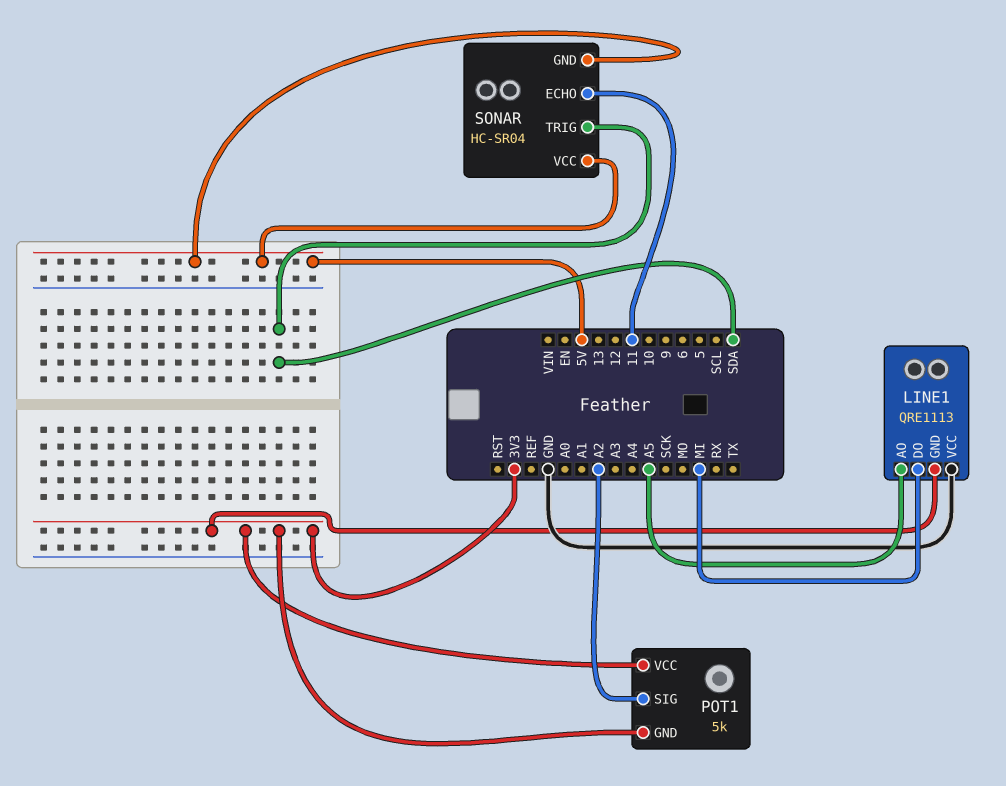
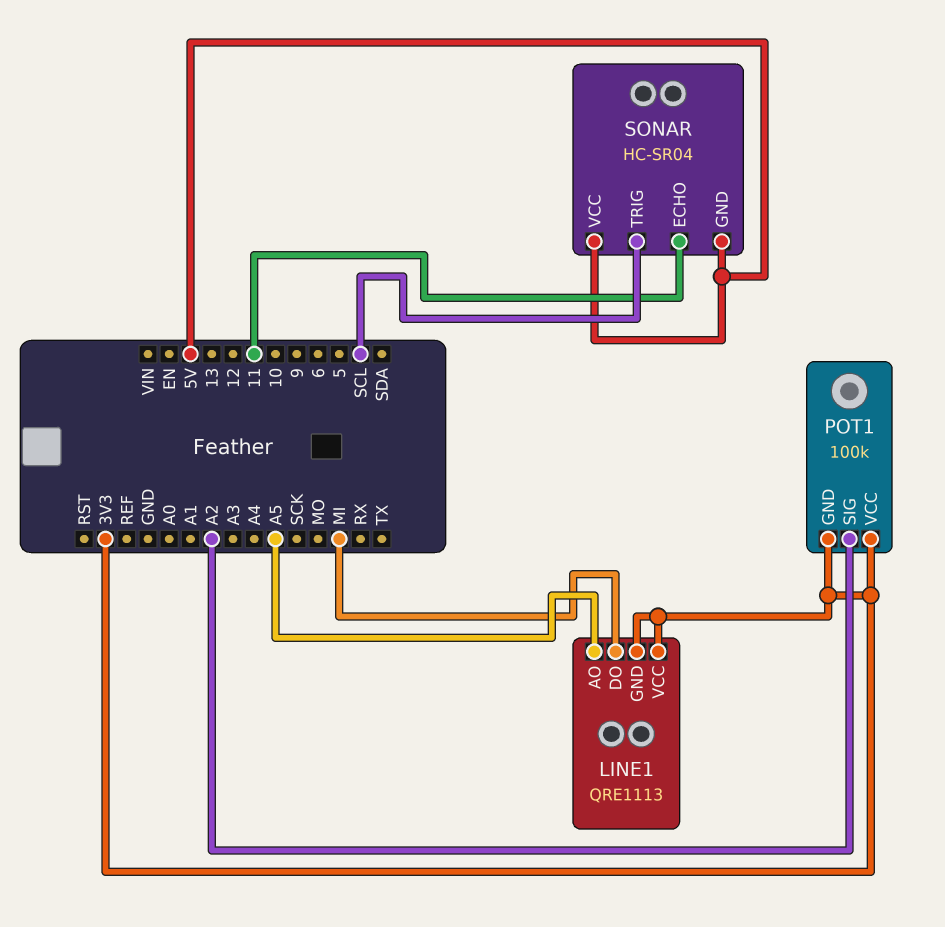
LINE1 pin VCC: GND -> 3V3
POT1: 5k -> 100k
SONAR pin TRIG: SDA -> SCL

